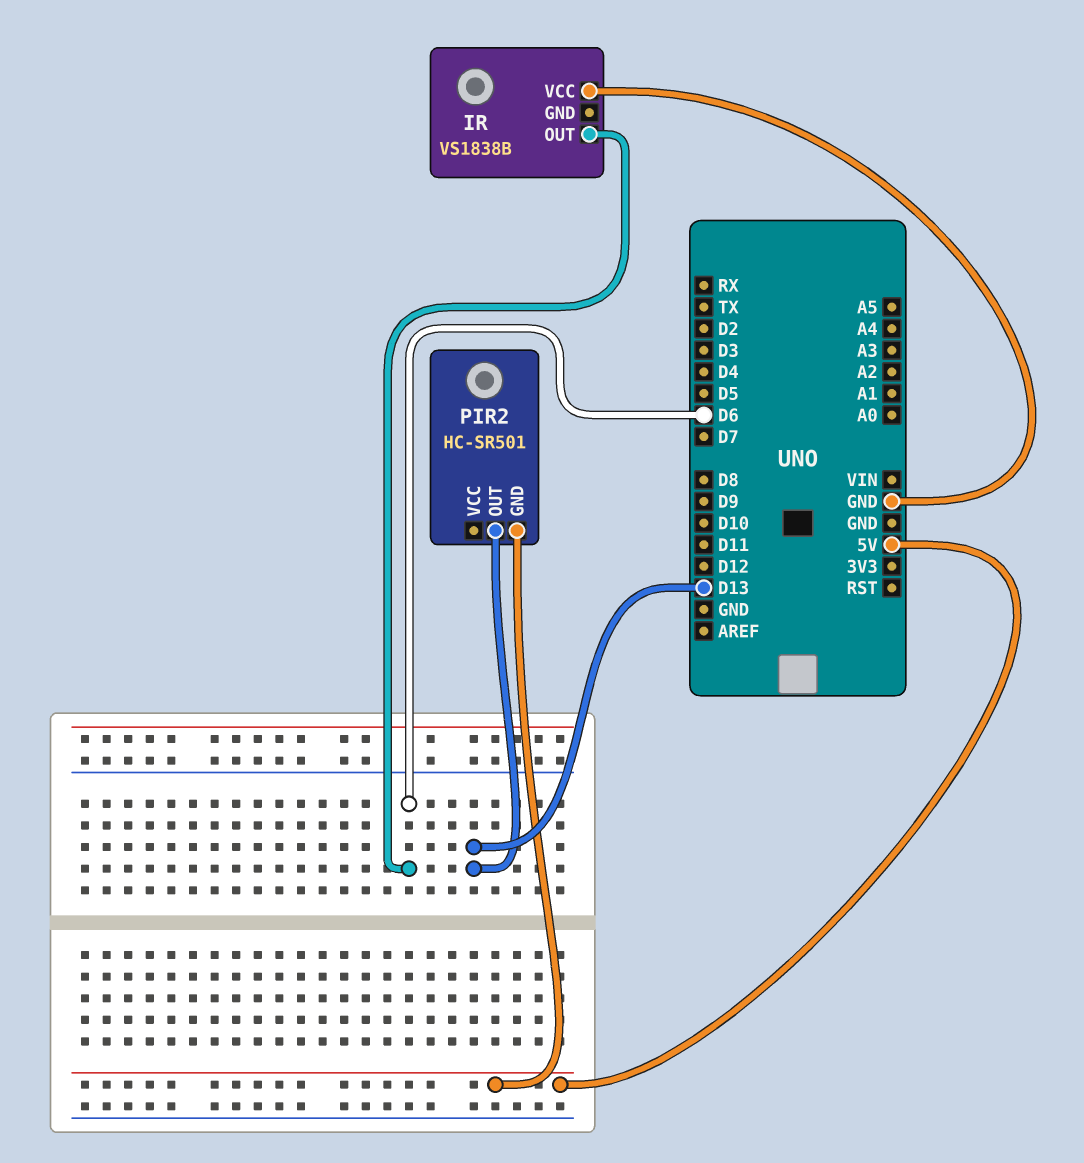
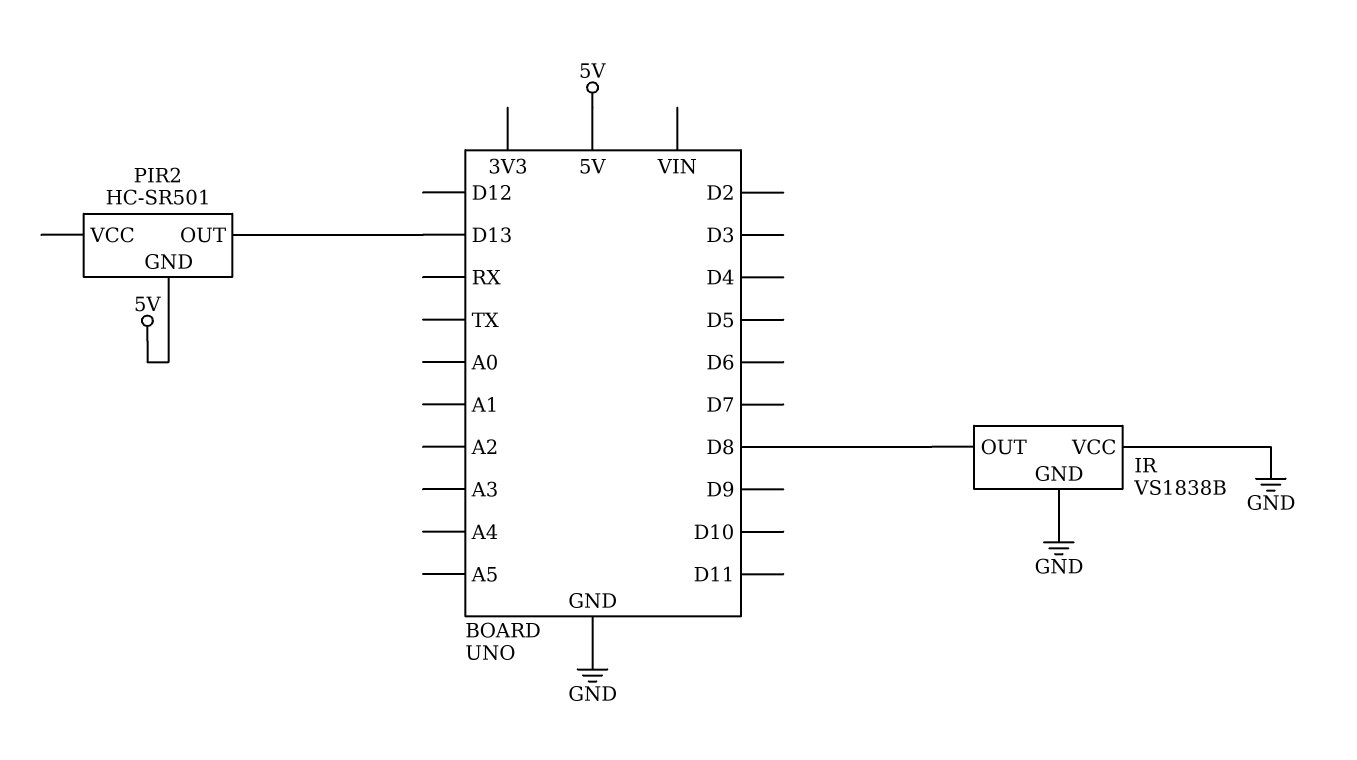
IR pin GND: none -> GND
IR pin OUT: D6 -> D8

